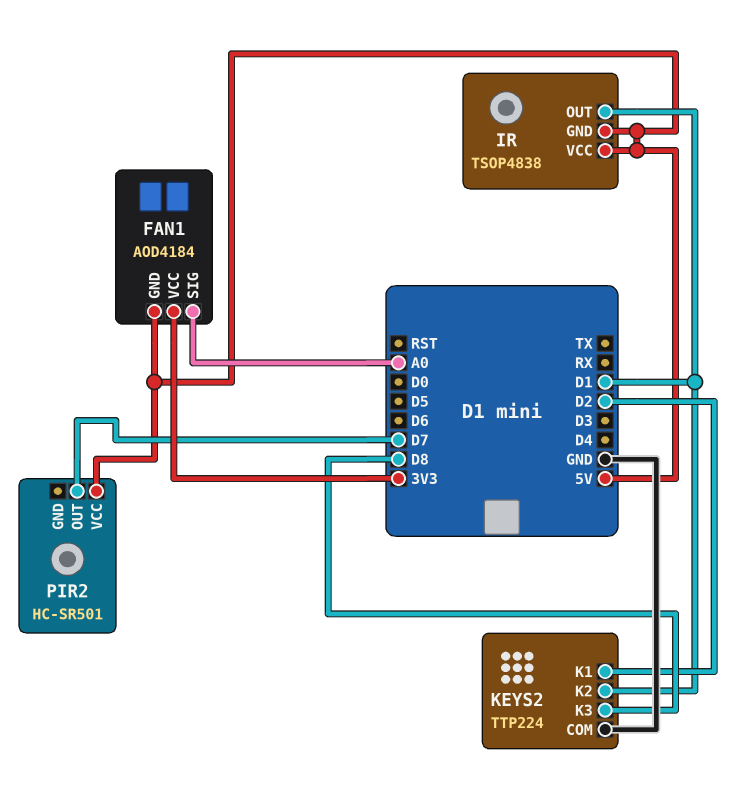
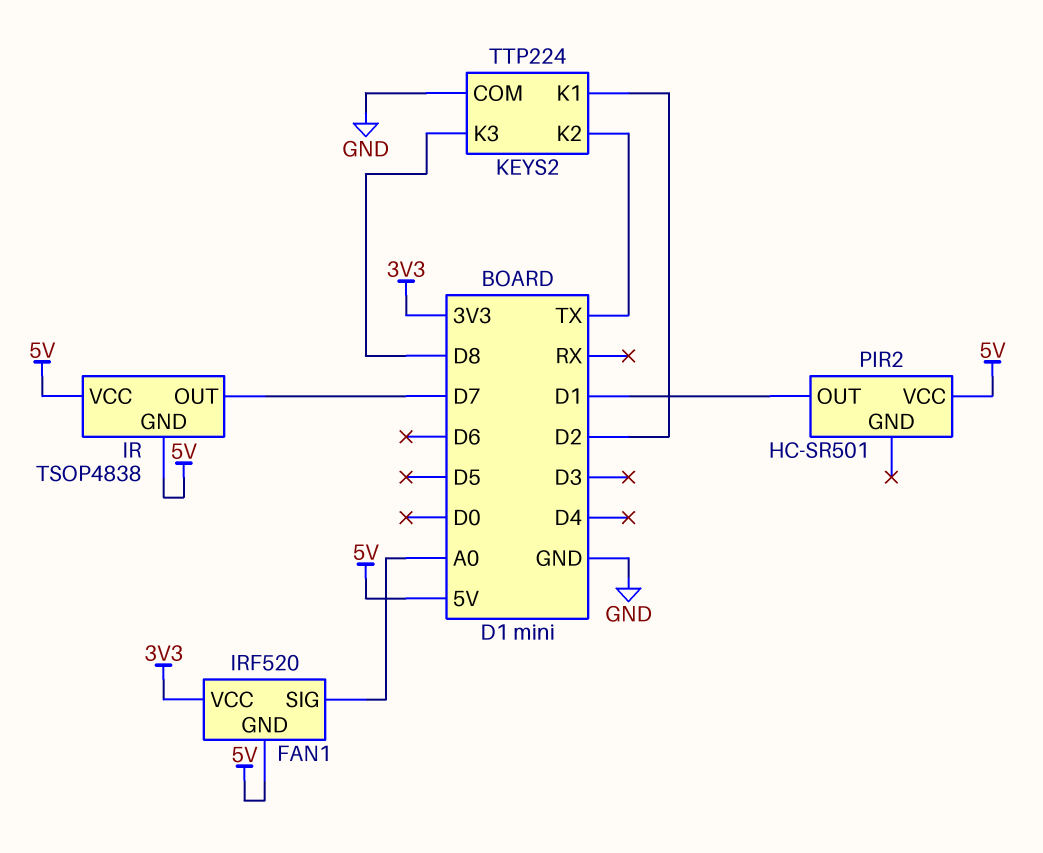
FAN1: AOD4184 -> IRF520
IR pin OUT: D1 -> D7
KEYS2 pin K2: D1 -> TX
PIR2 pin OUT: D7 -> D1

